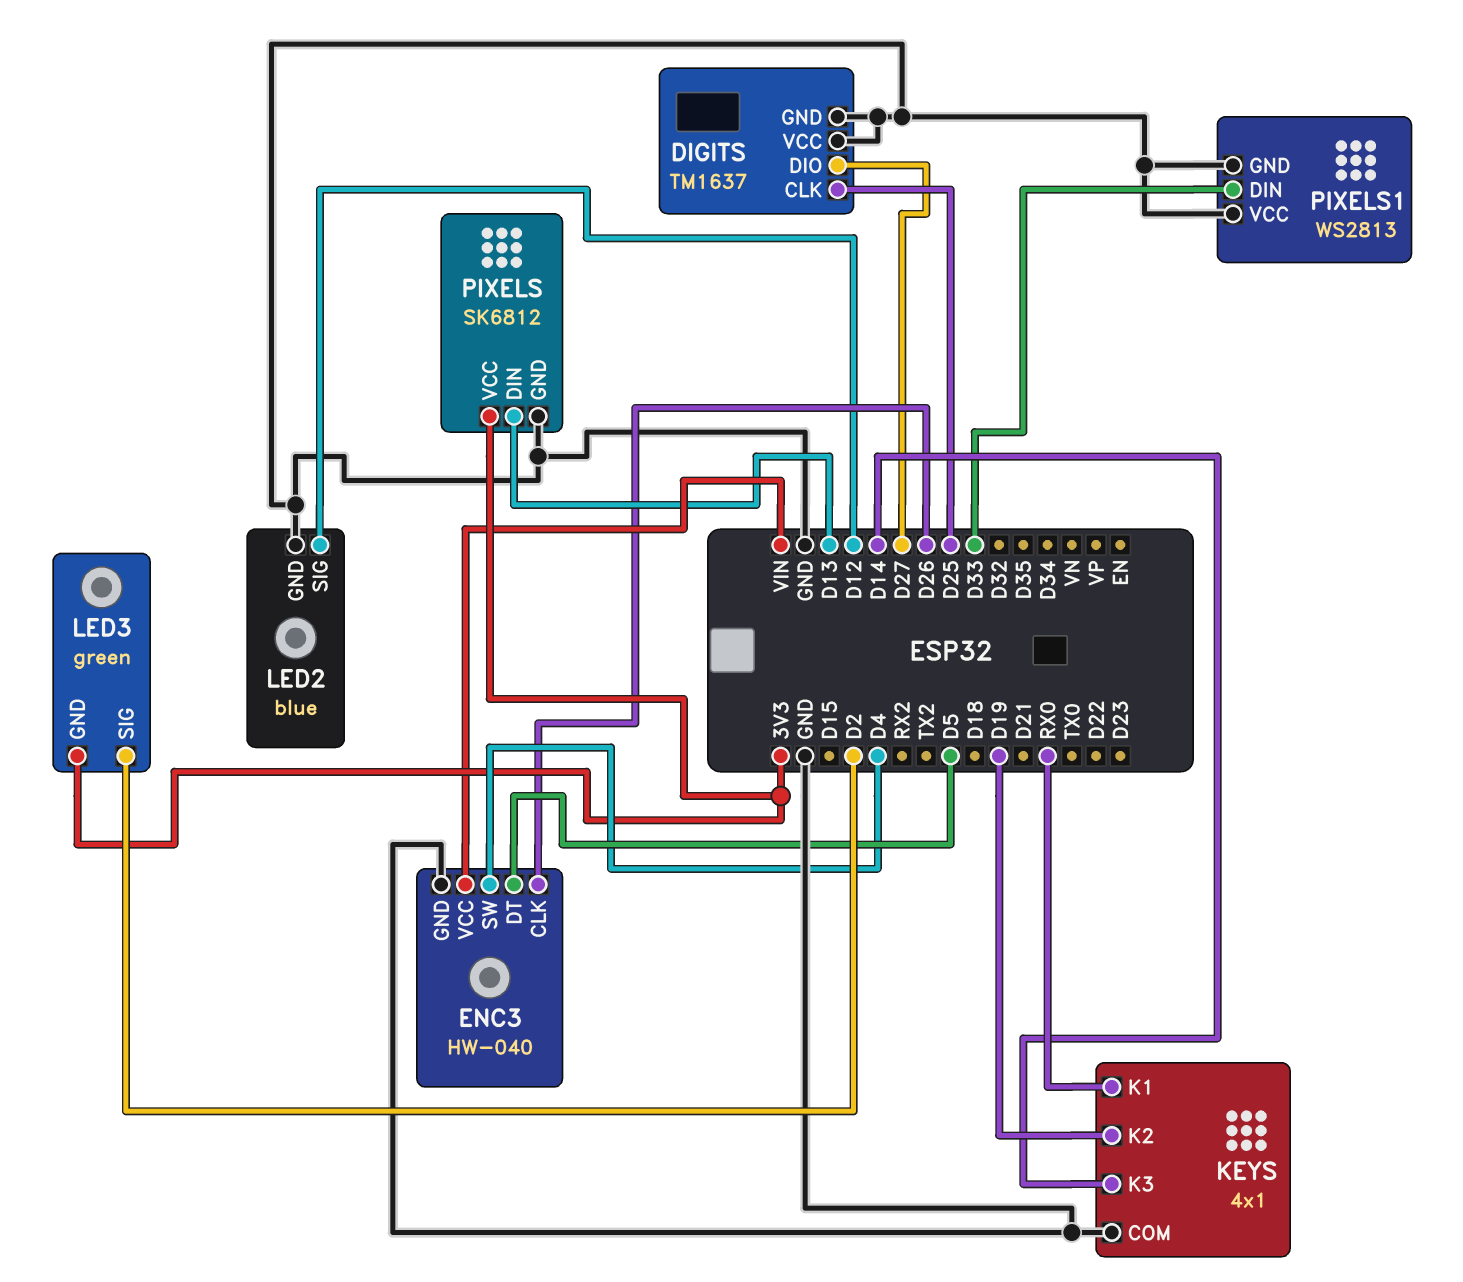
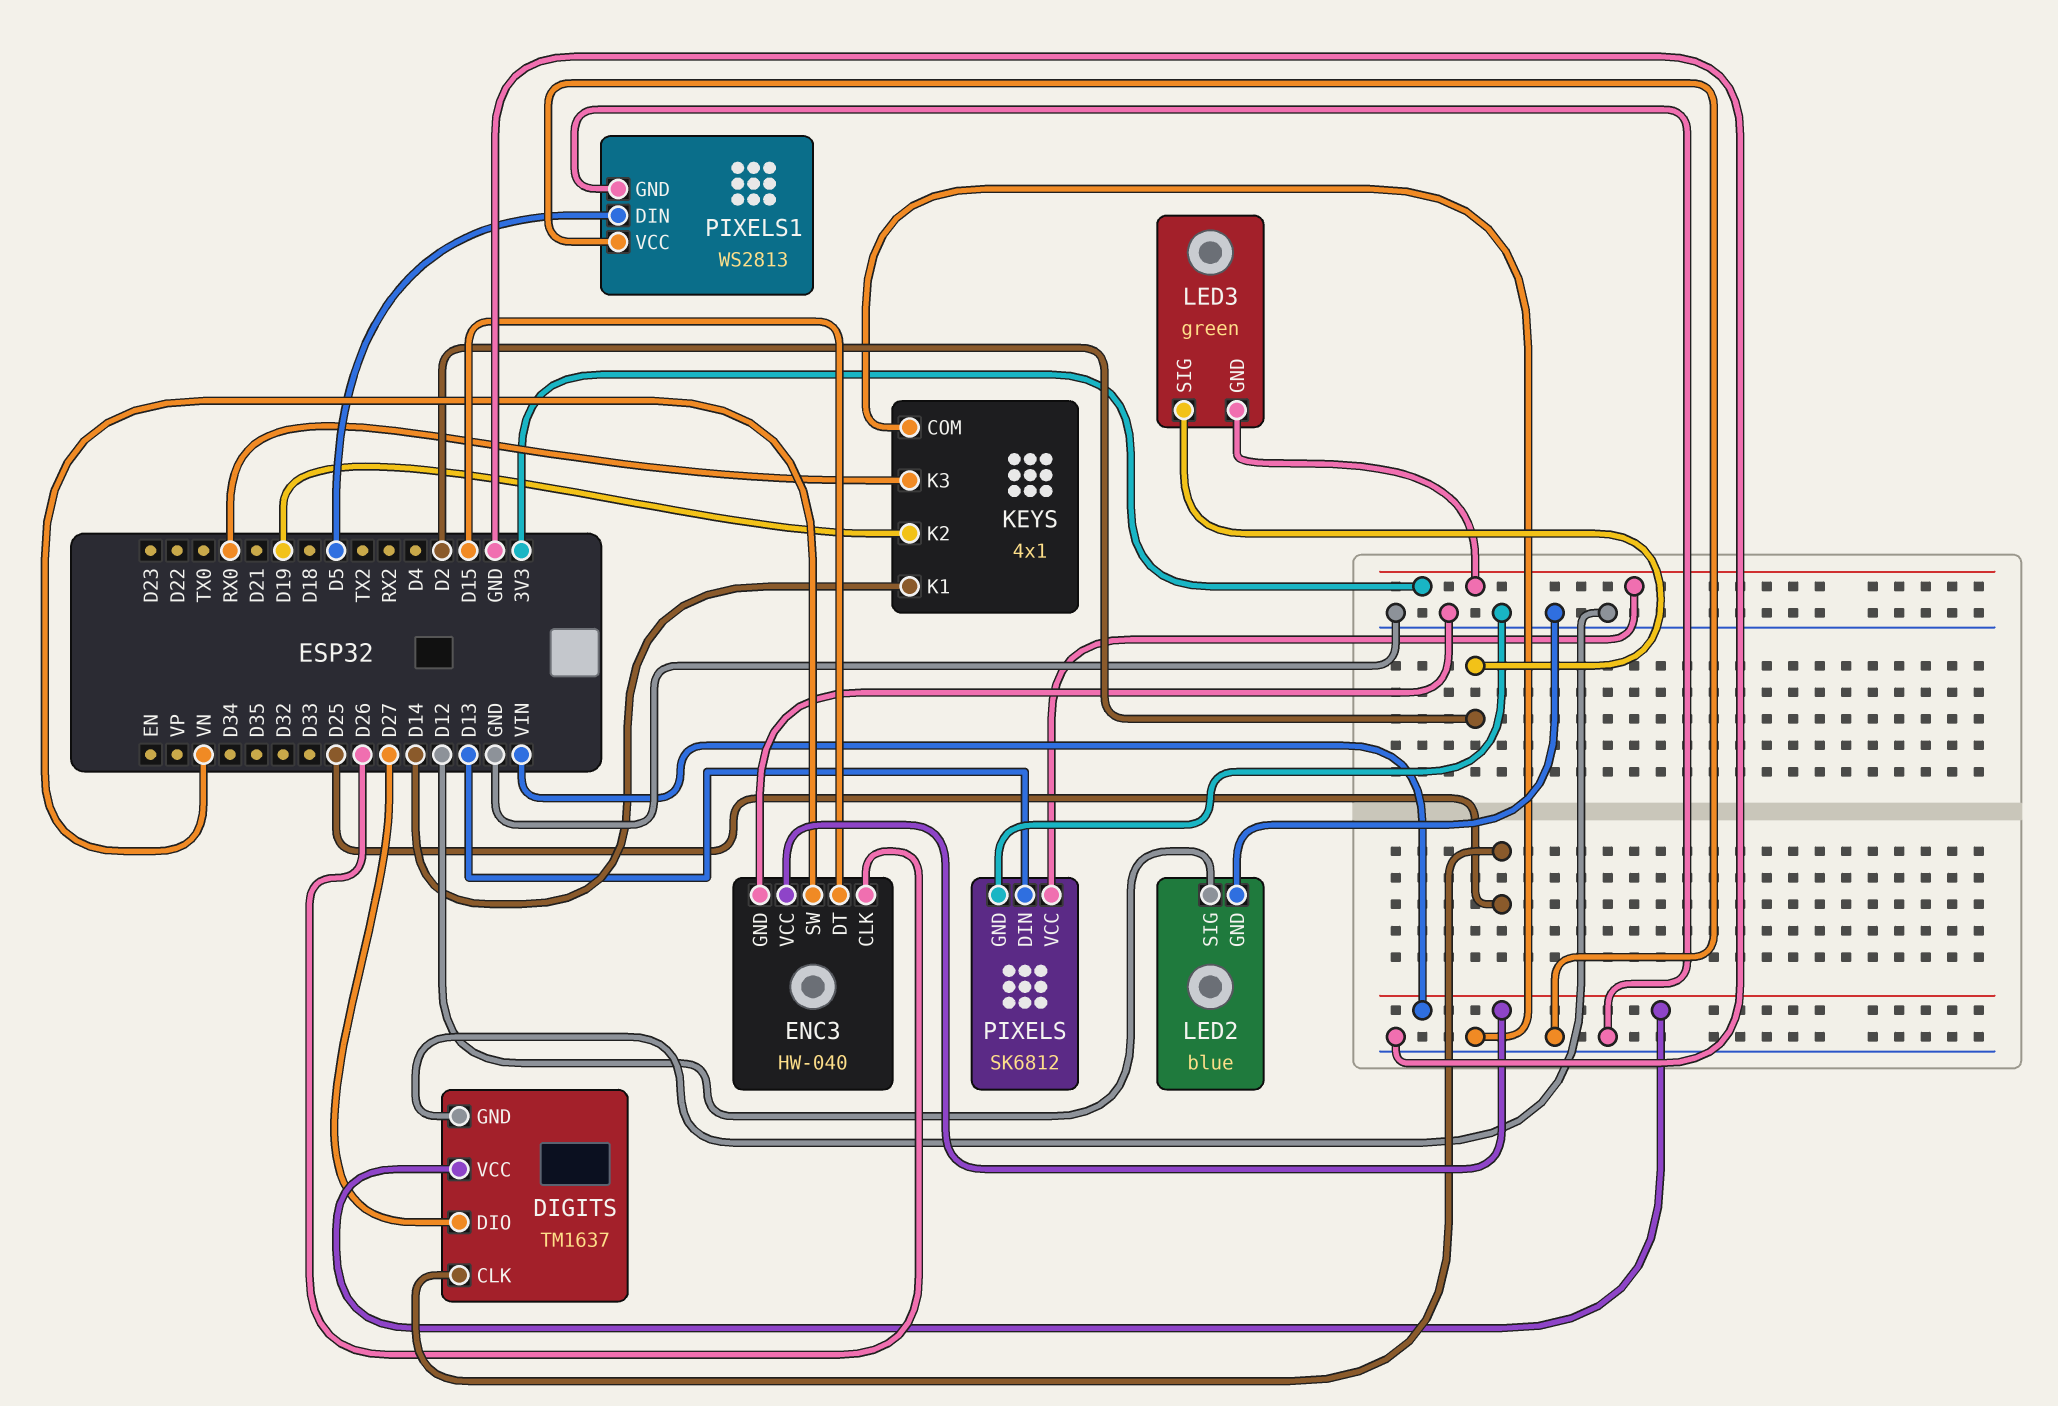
DIGITS pin VCC: GND -> VIN
ENC3 pin DT: D5 -> D15
ENC3 pin SW: D4 -> VN
KEYS pin K1: RX0 -> D14
KEYS pin K3: D14 -> RX0
PIXELS1 pin DIN: D33 -> D5

